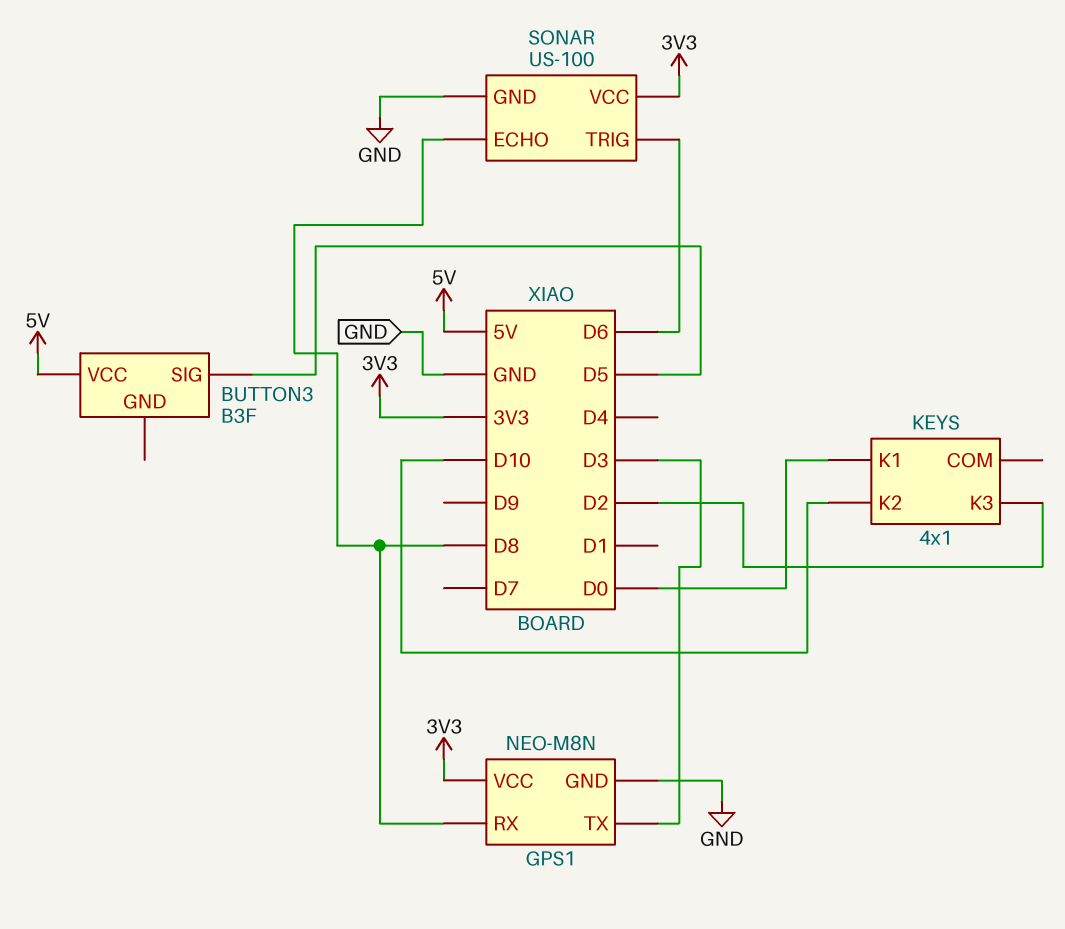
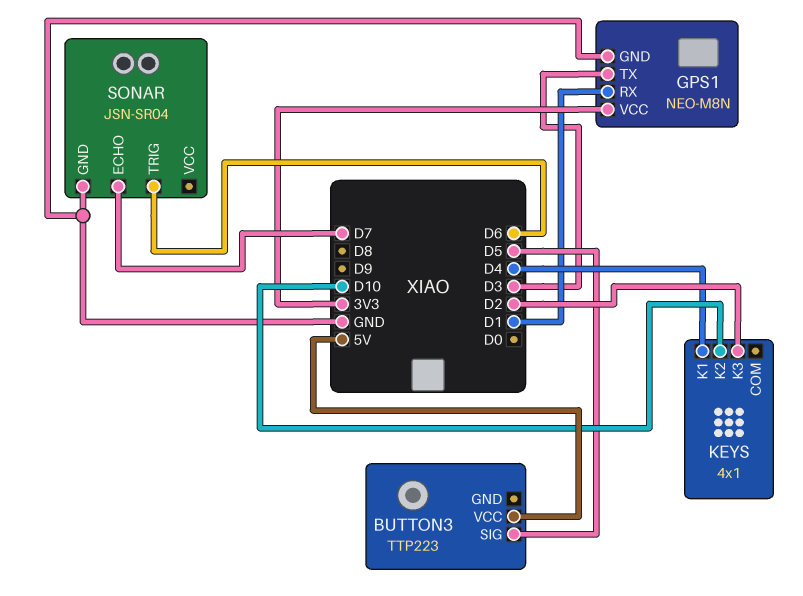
BUTTON3: B3F -> TTP223
GPS1 pin RX: D8 -> D1
KEYS pin K1: D0 -> D4
SONAR: US-100 -> JSN-SR04
SONAR pin ECHO: D8 -> D7
SONAR pin VCC: 3V3 -> none

